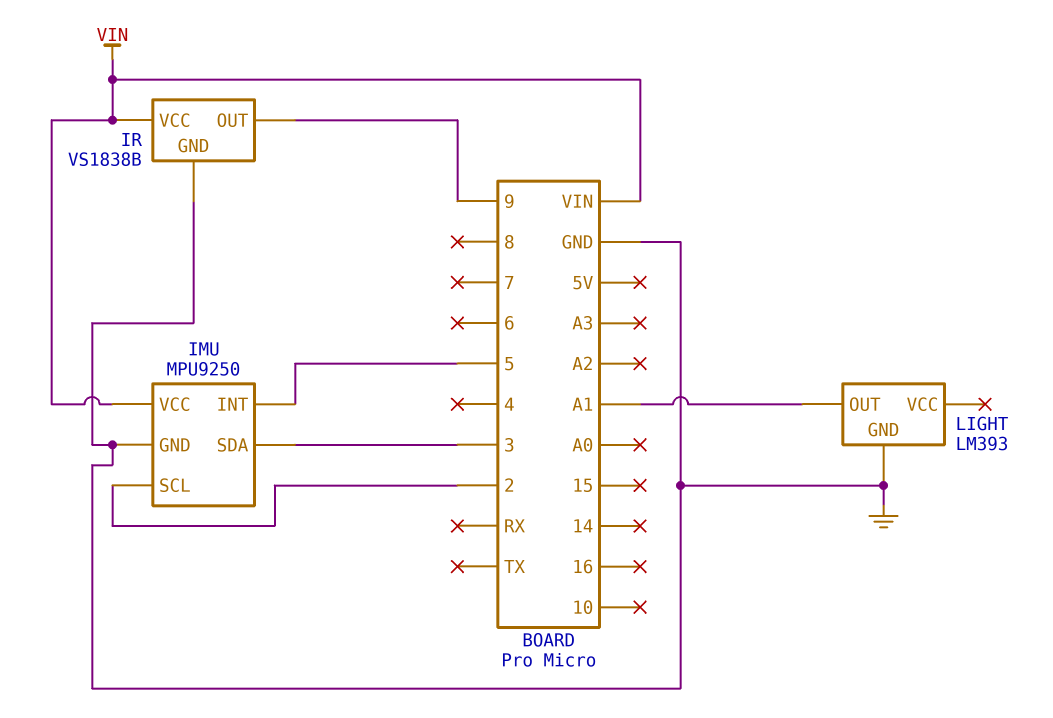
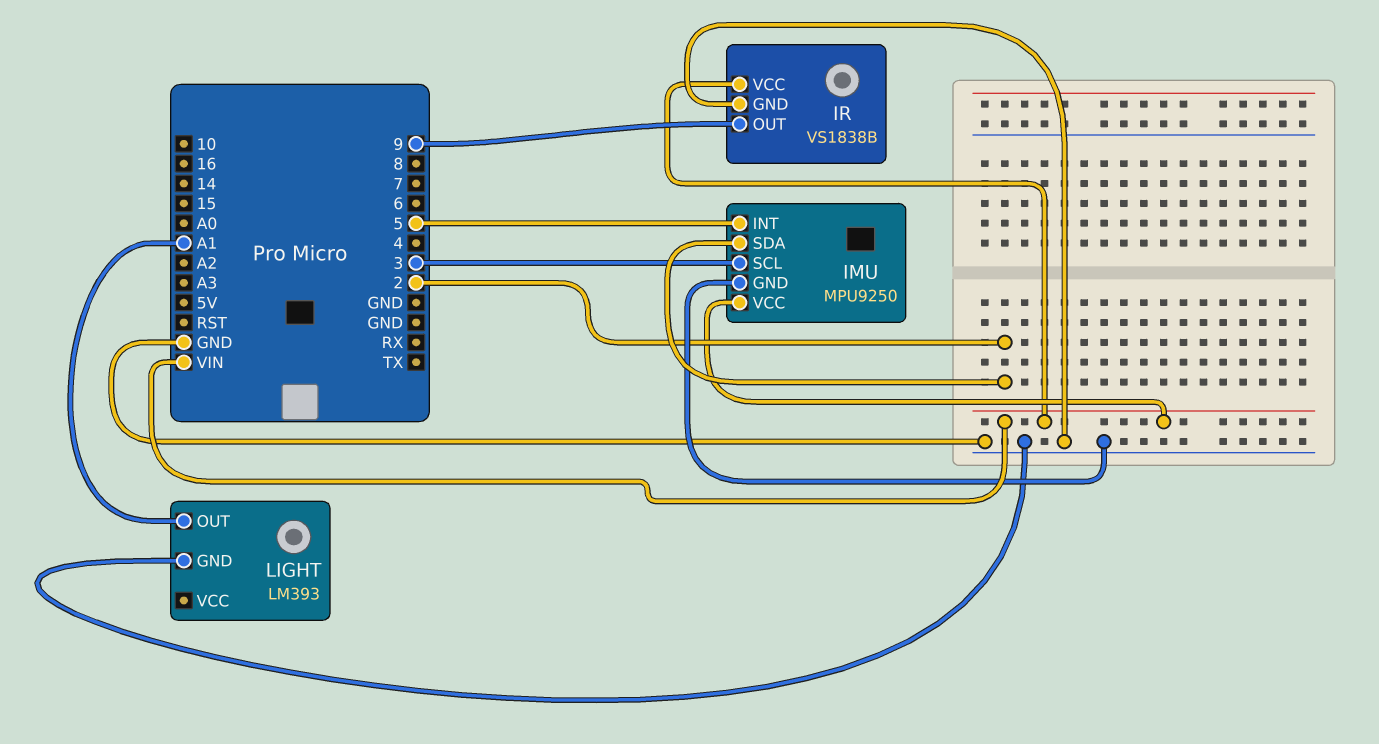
IMU pin SCL: 2 -> 3
IMU pin SDA: 3 -> 2

